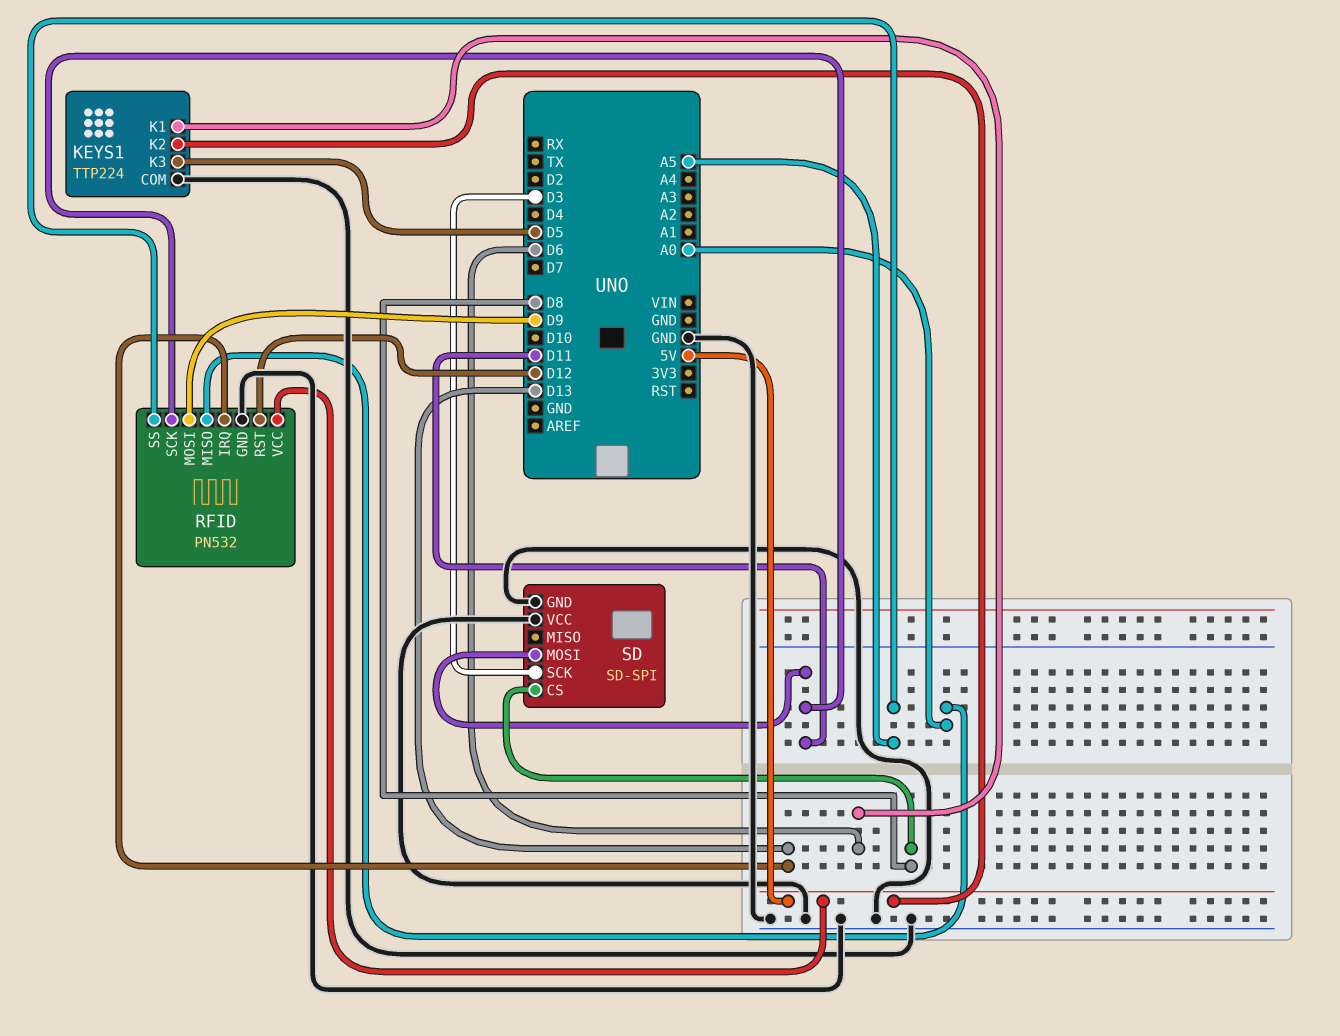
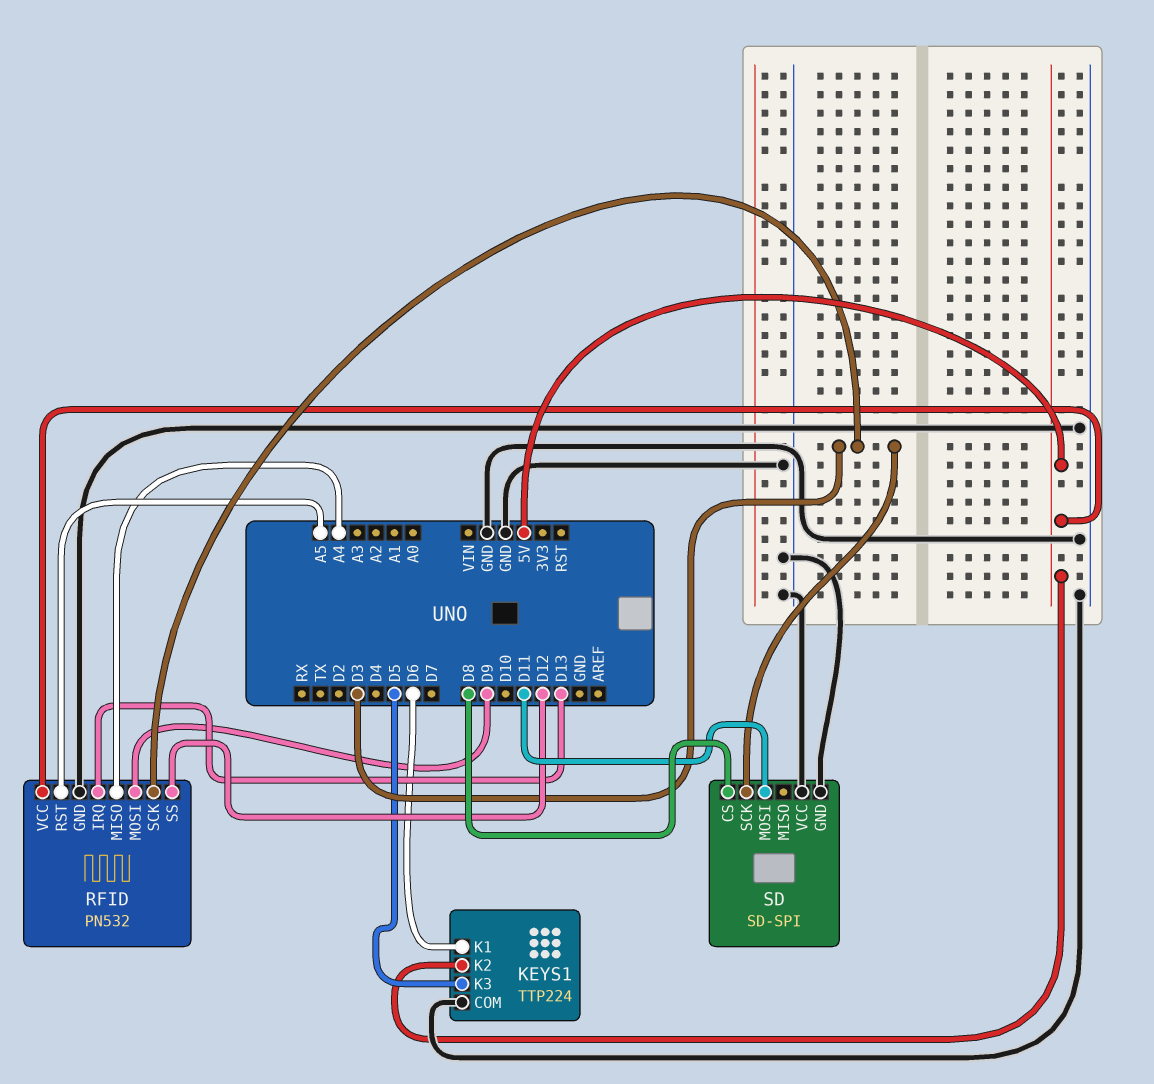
RFID pin MISO: A0 -> A4
RFID pin RST: D12 -> A5
RFID pin SCK: D11 -> D3
RFID pin SS: A5 -> D12

